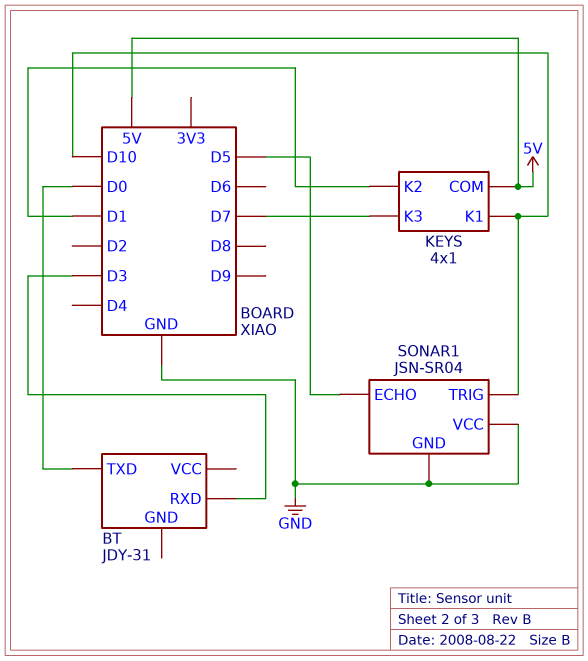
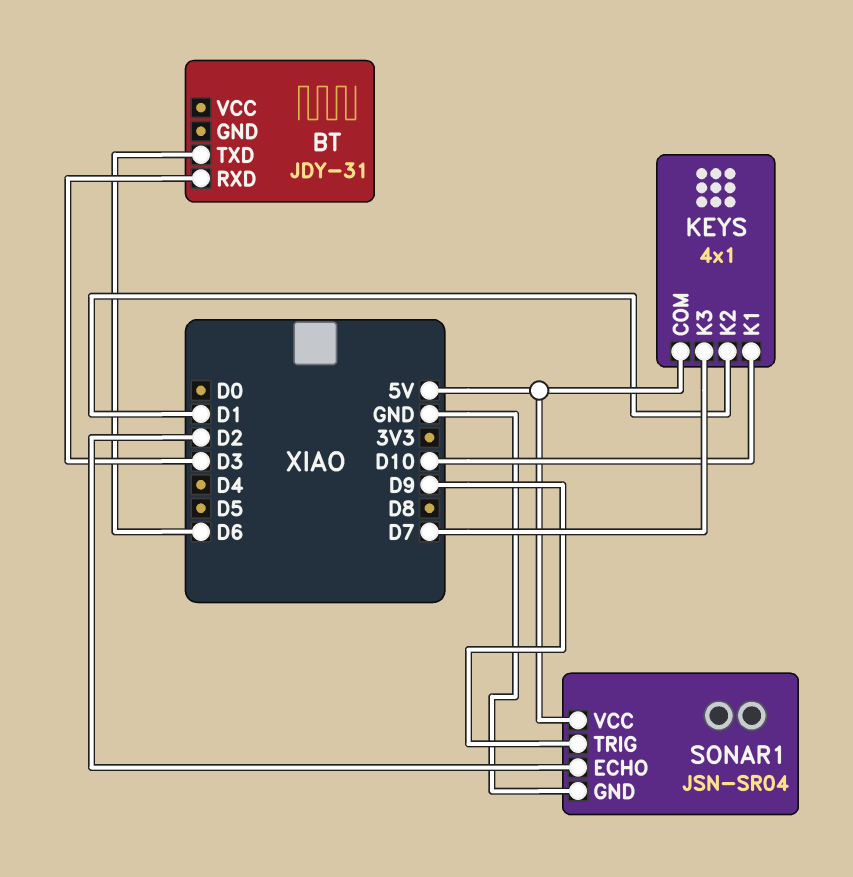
BT pin TXD: D0 -> D6
SONAR1 pin ECHO: D5 -> D2
SONAR1 pin TRIG: D10 -> D9
SONAR1 pin VCC: GND -> 5V

